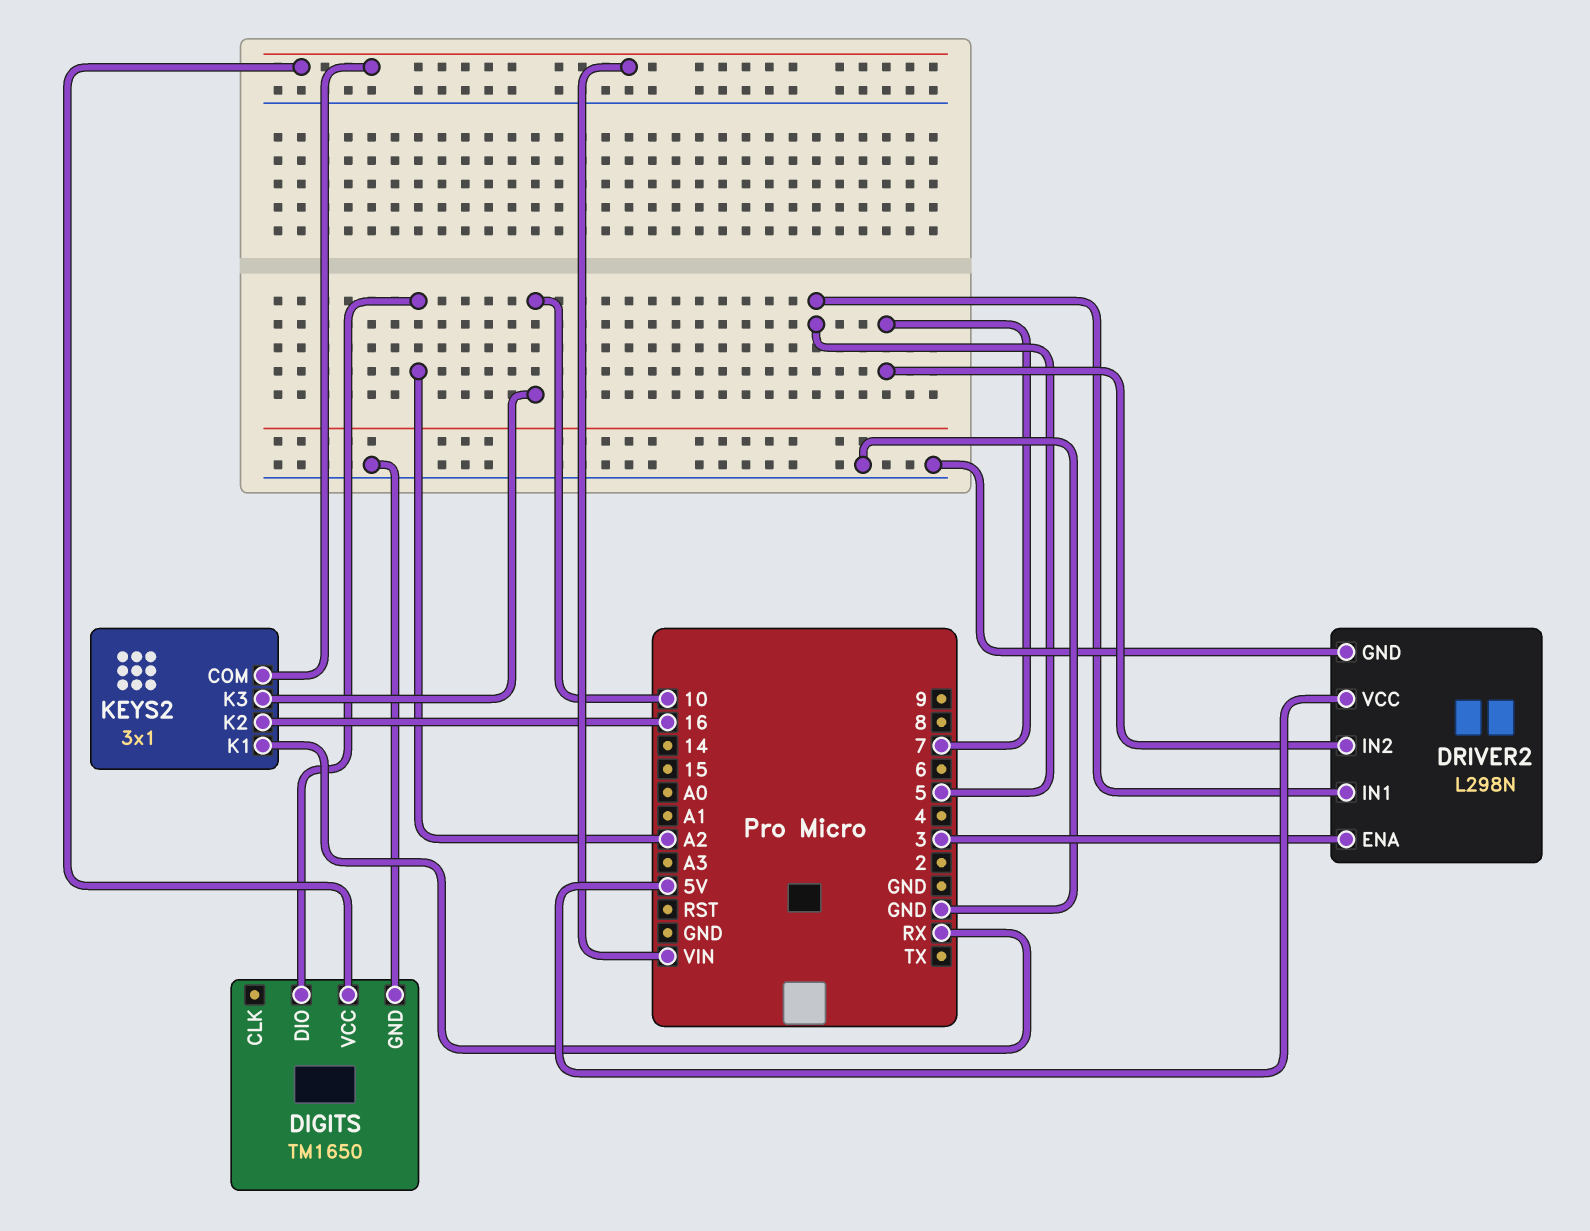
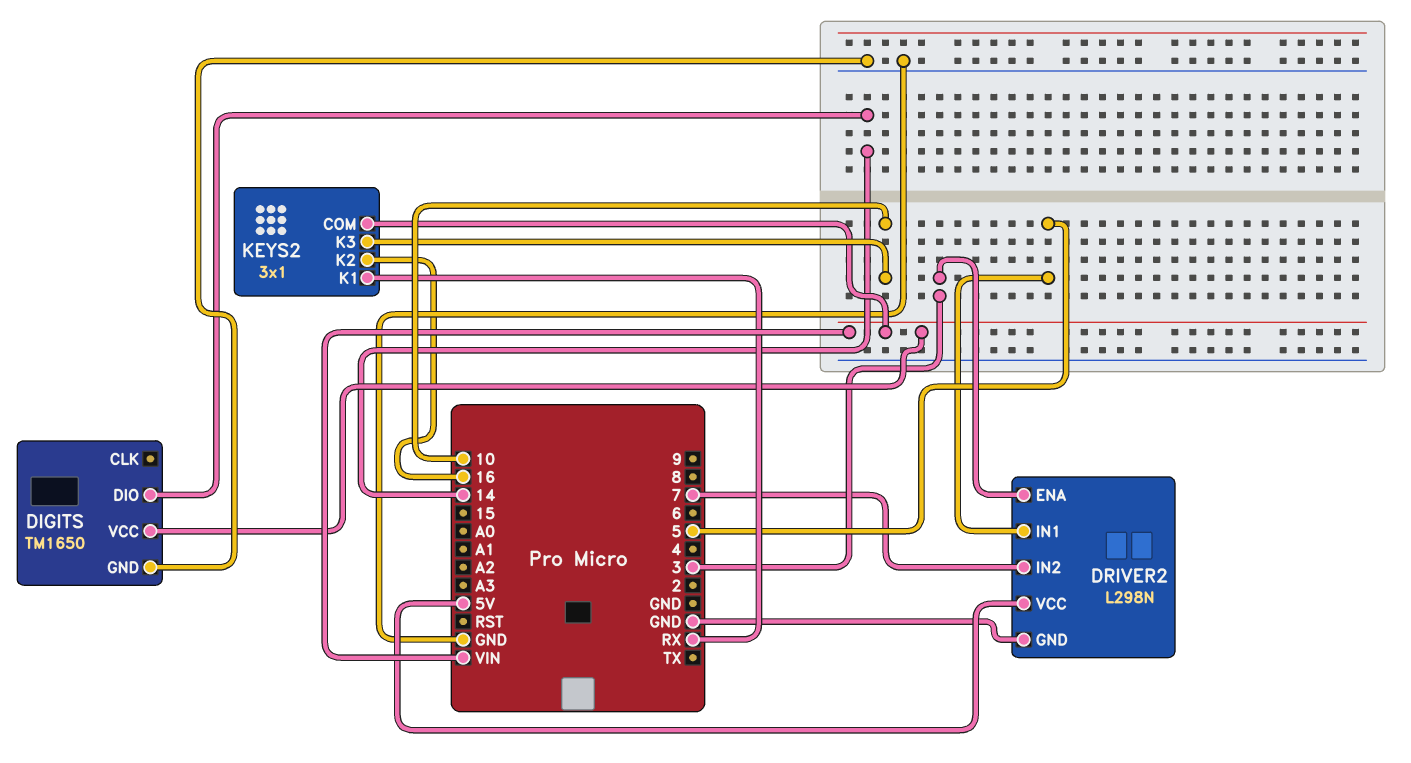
DIGITS pin DIO: A2 -> 14

